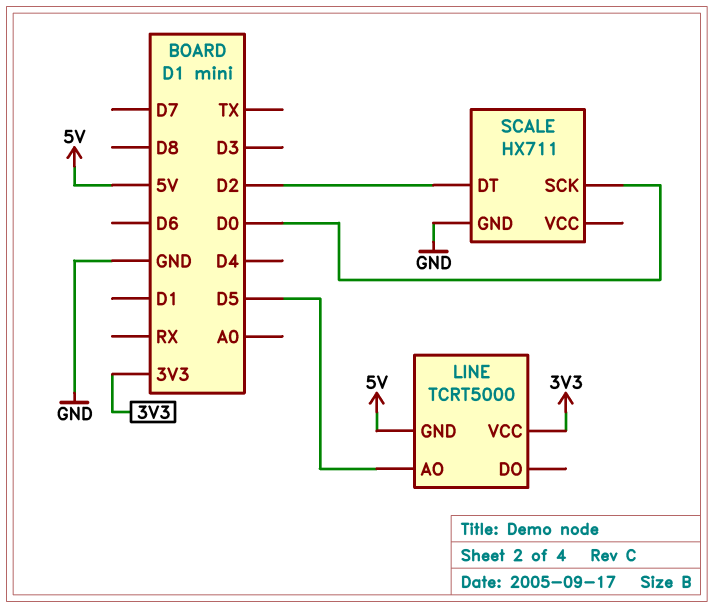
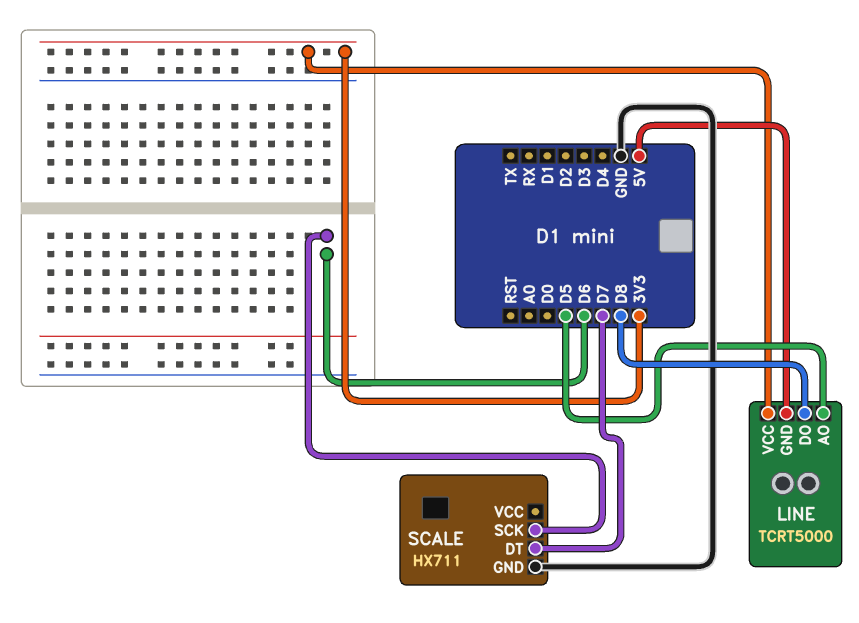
LINE pin DO: none -> D8
SCALE pin DT: D2 -> D7
SCALE pin SCK: D0 -> D6

